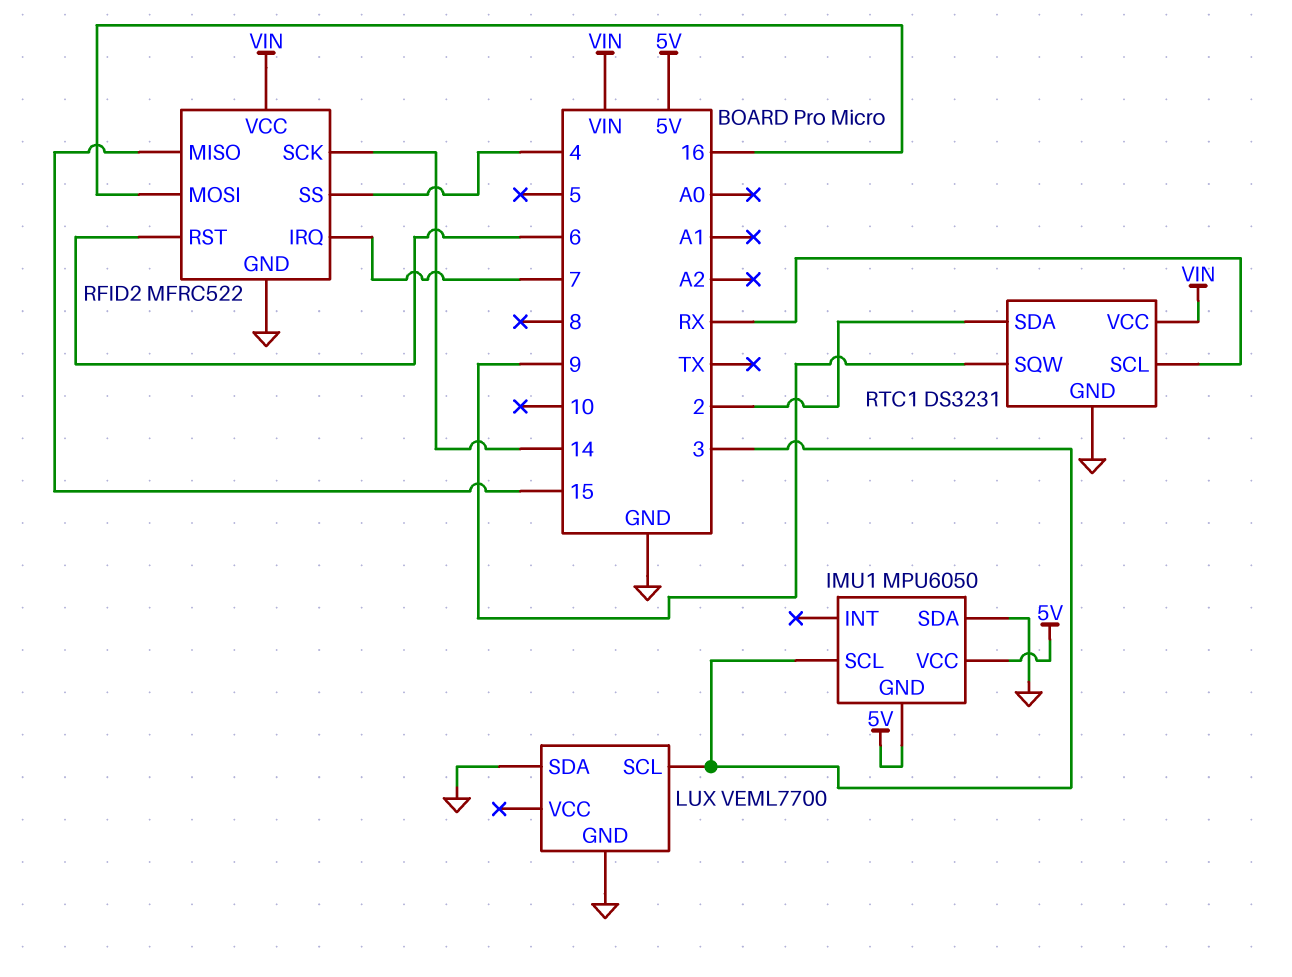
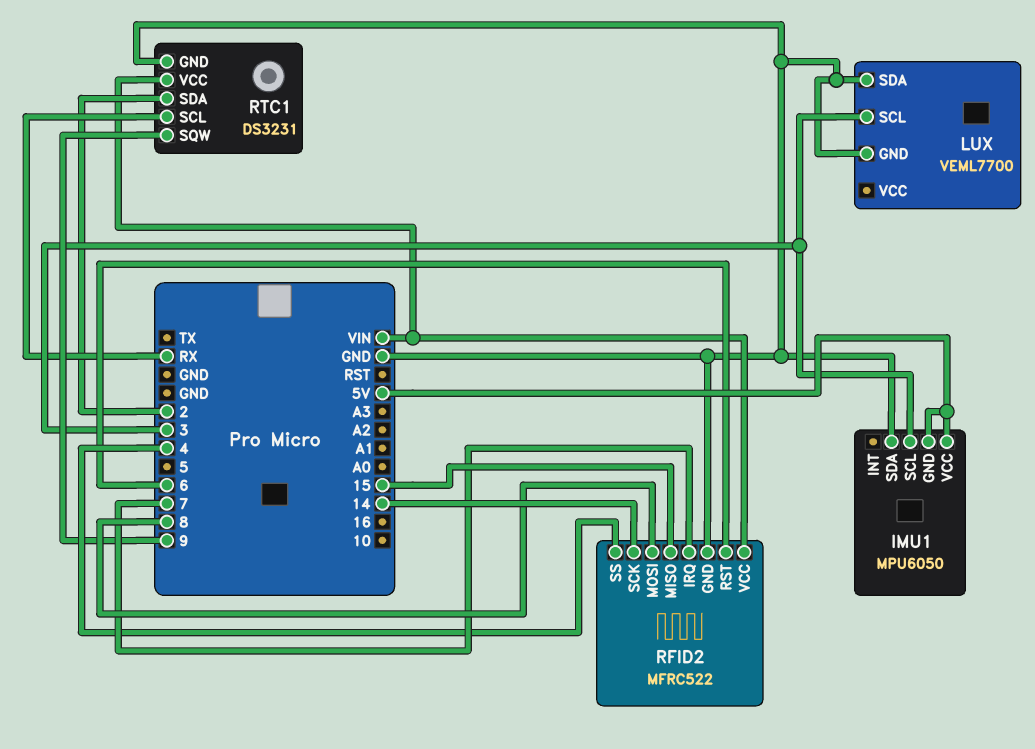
RFID2 pin MOSI: 16 -> 8

